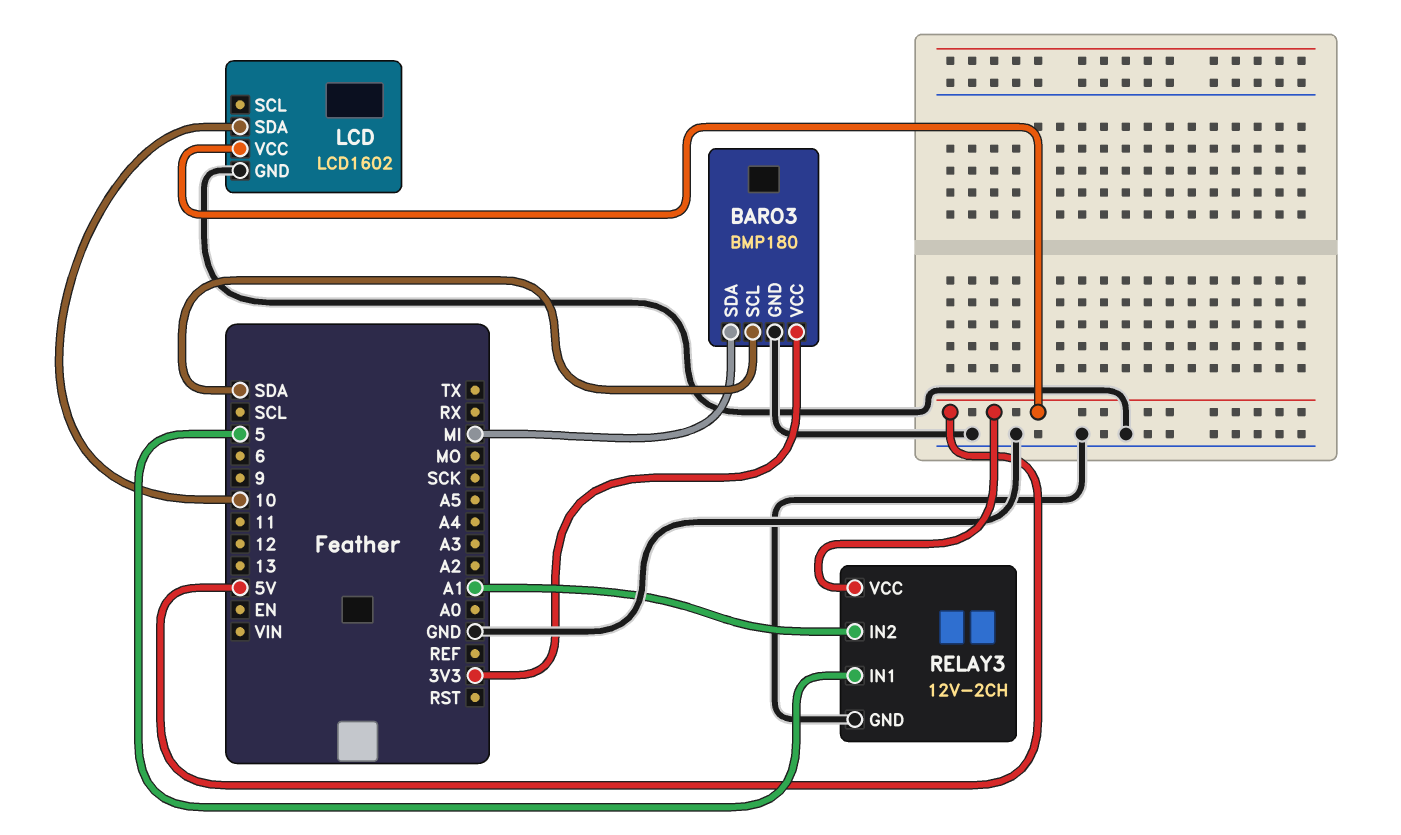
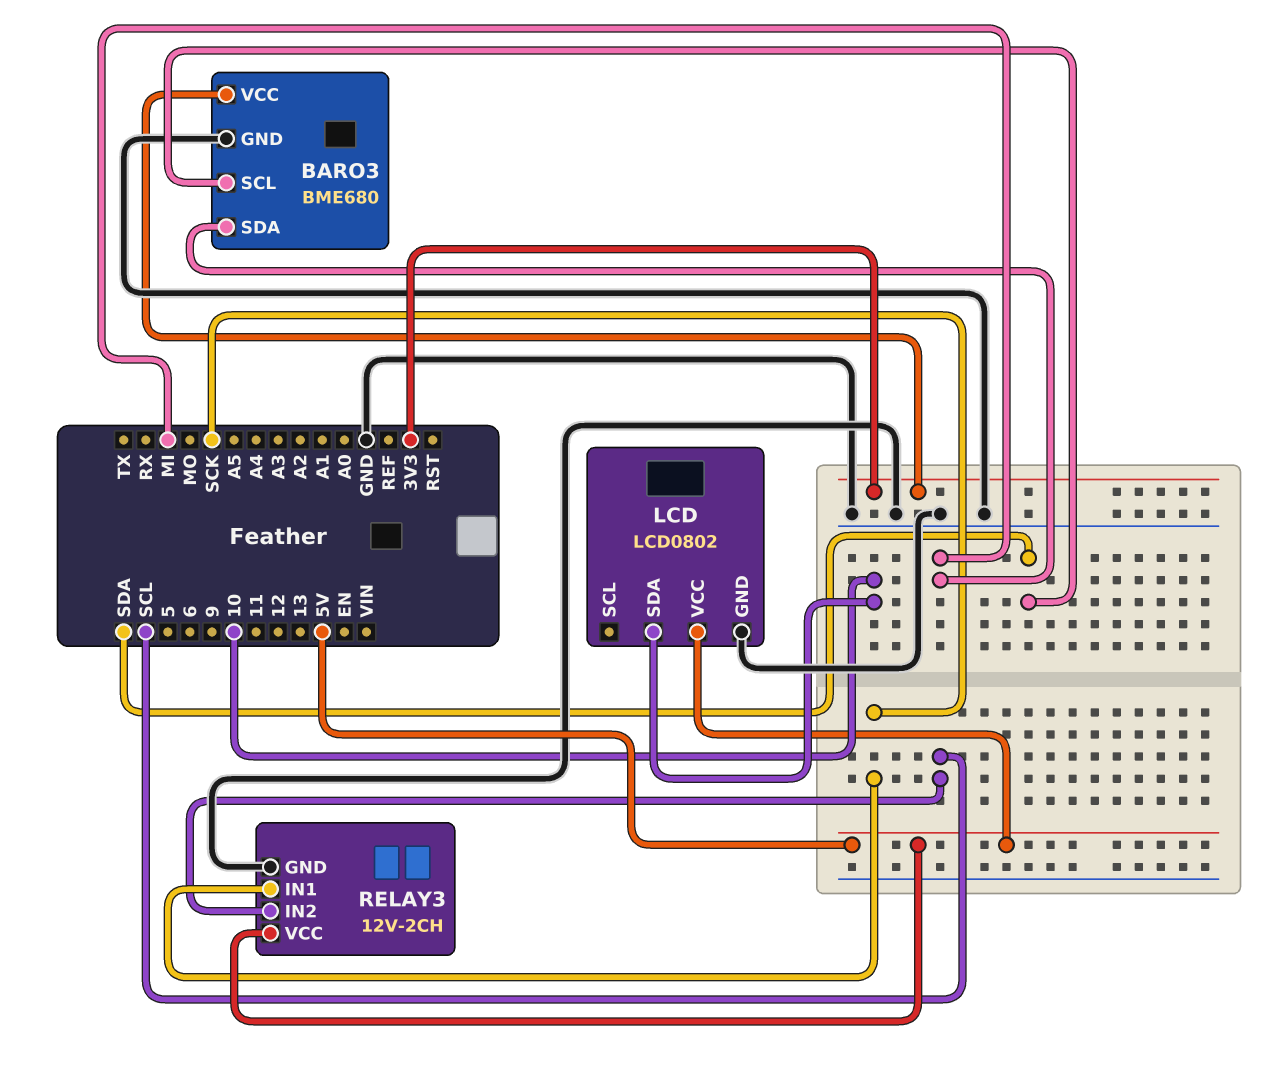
BARO3: BMP180 -> BME680
LCD: LCD1602 -> LCD0802
RELAY3 pin IN1: 5 -> SCK
RELAY3 pin IN2: A1 -> SCL

